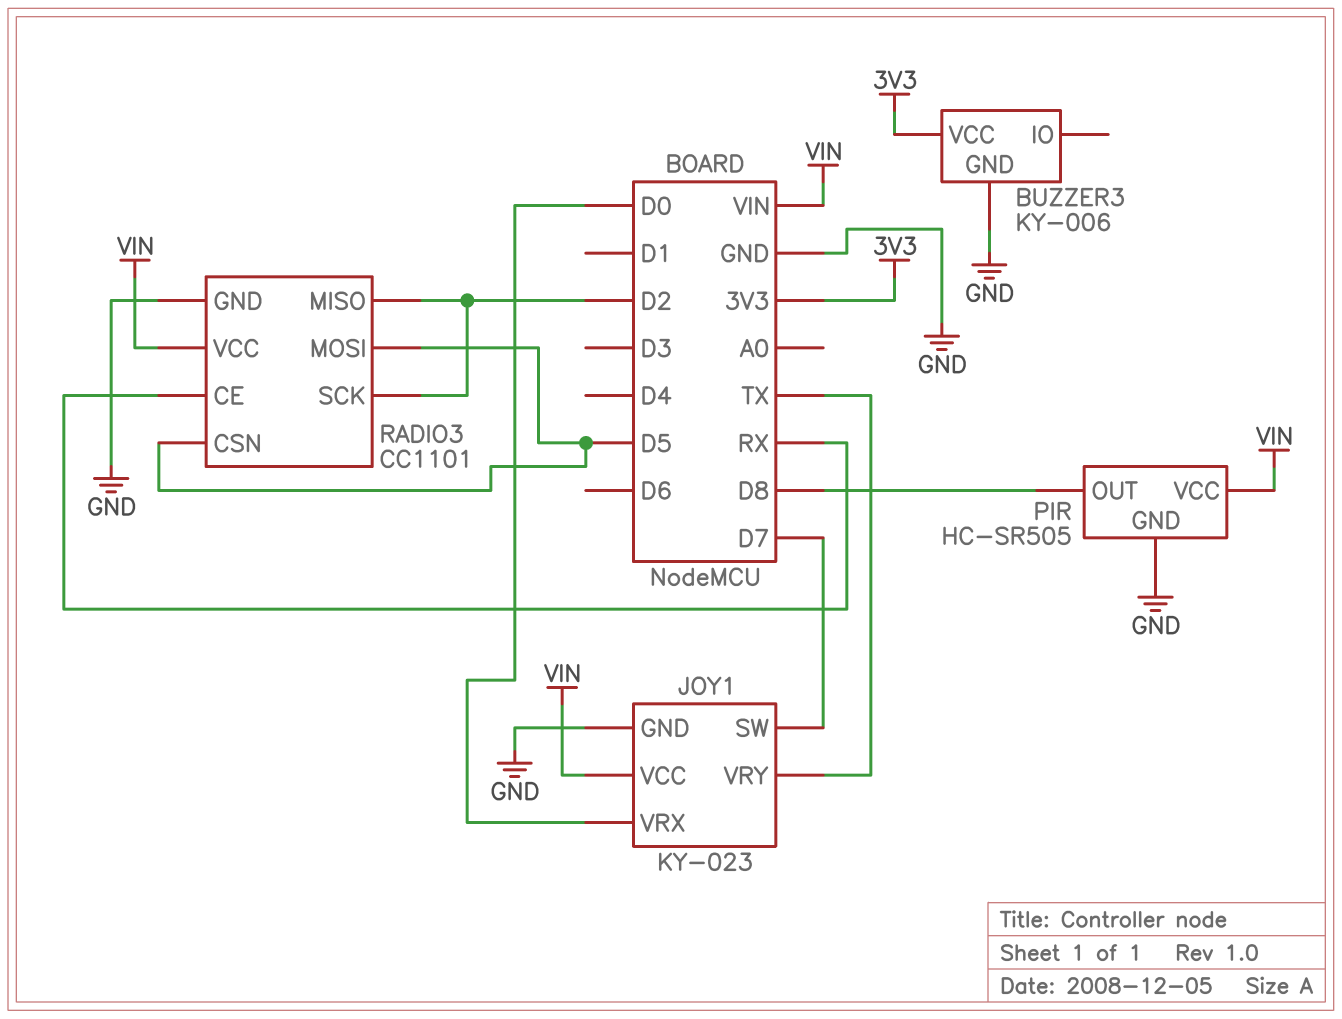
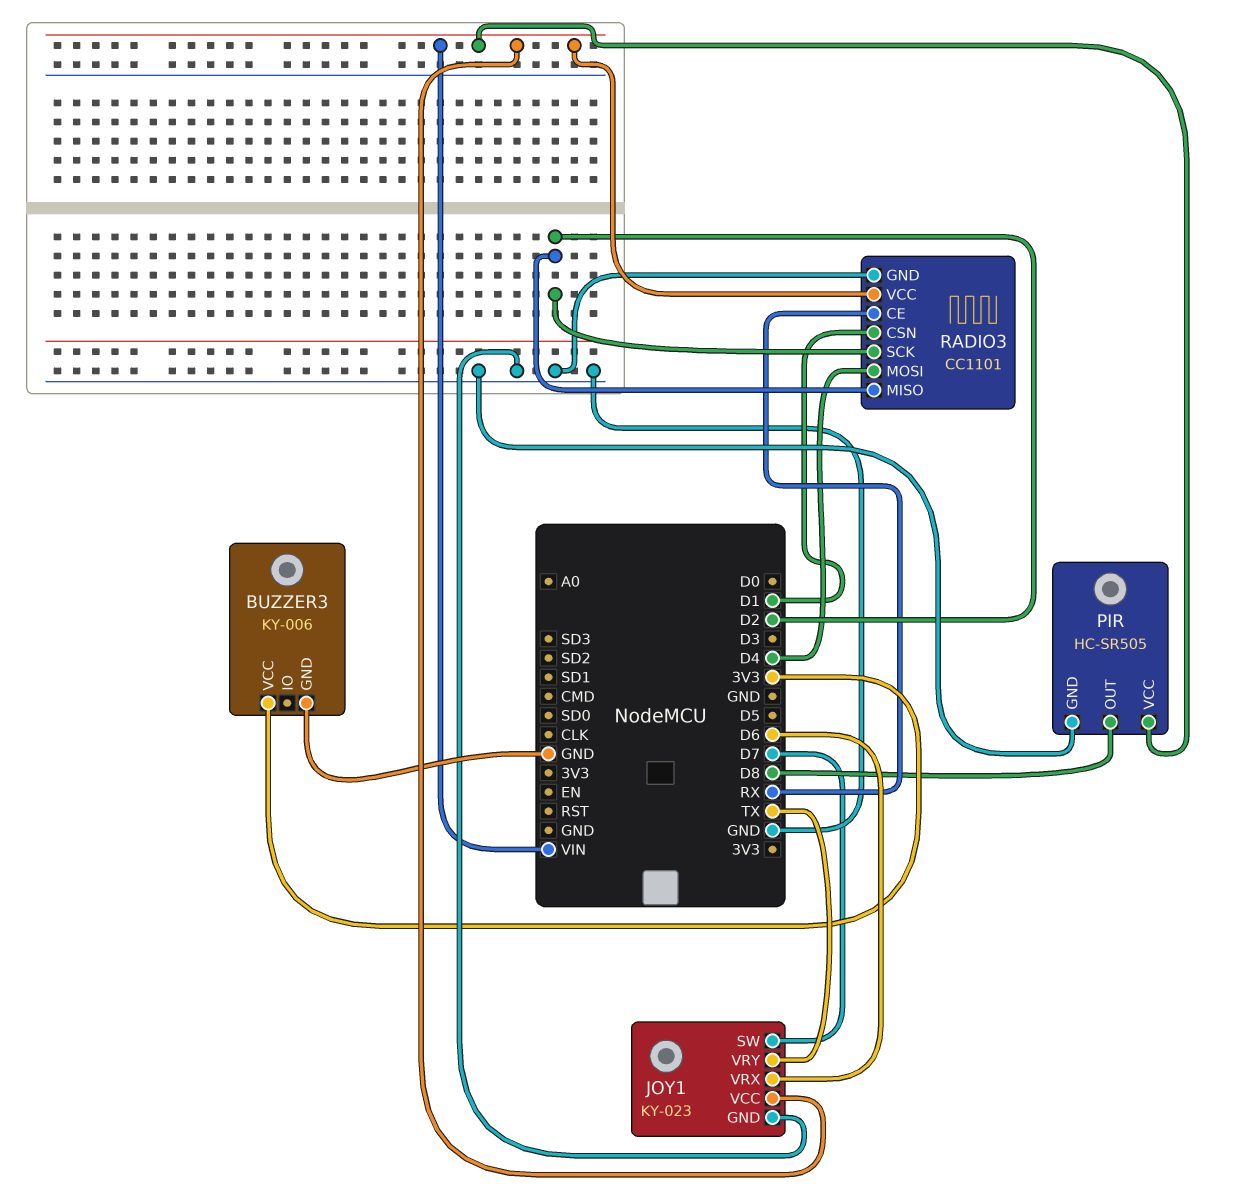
JOY1 pin VRX: D0 -> D6
RADIO3 pin CSN: D5 -> D1
RADIO3 pin MOSI: D5 -> D4

